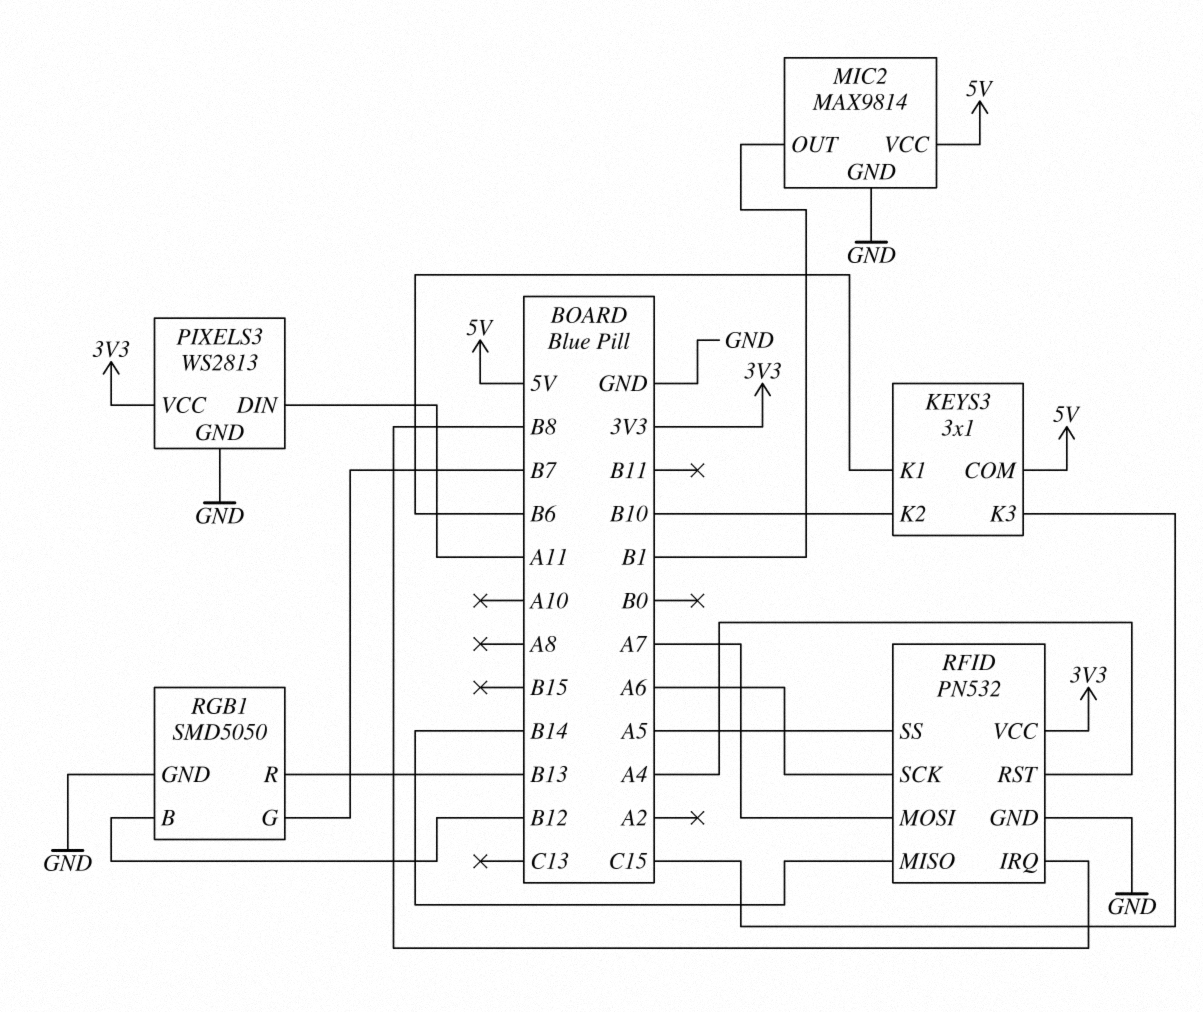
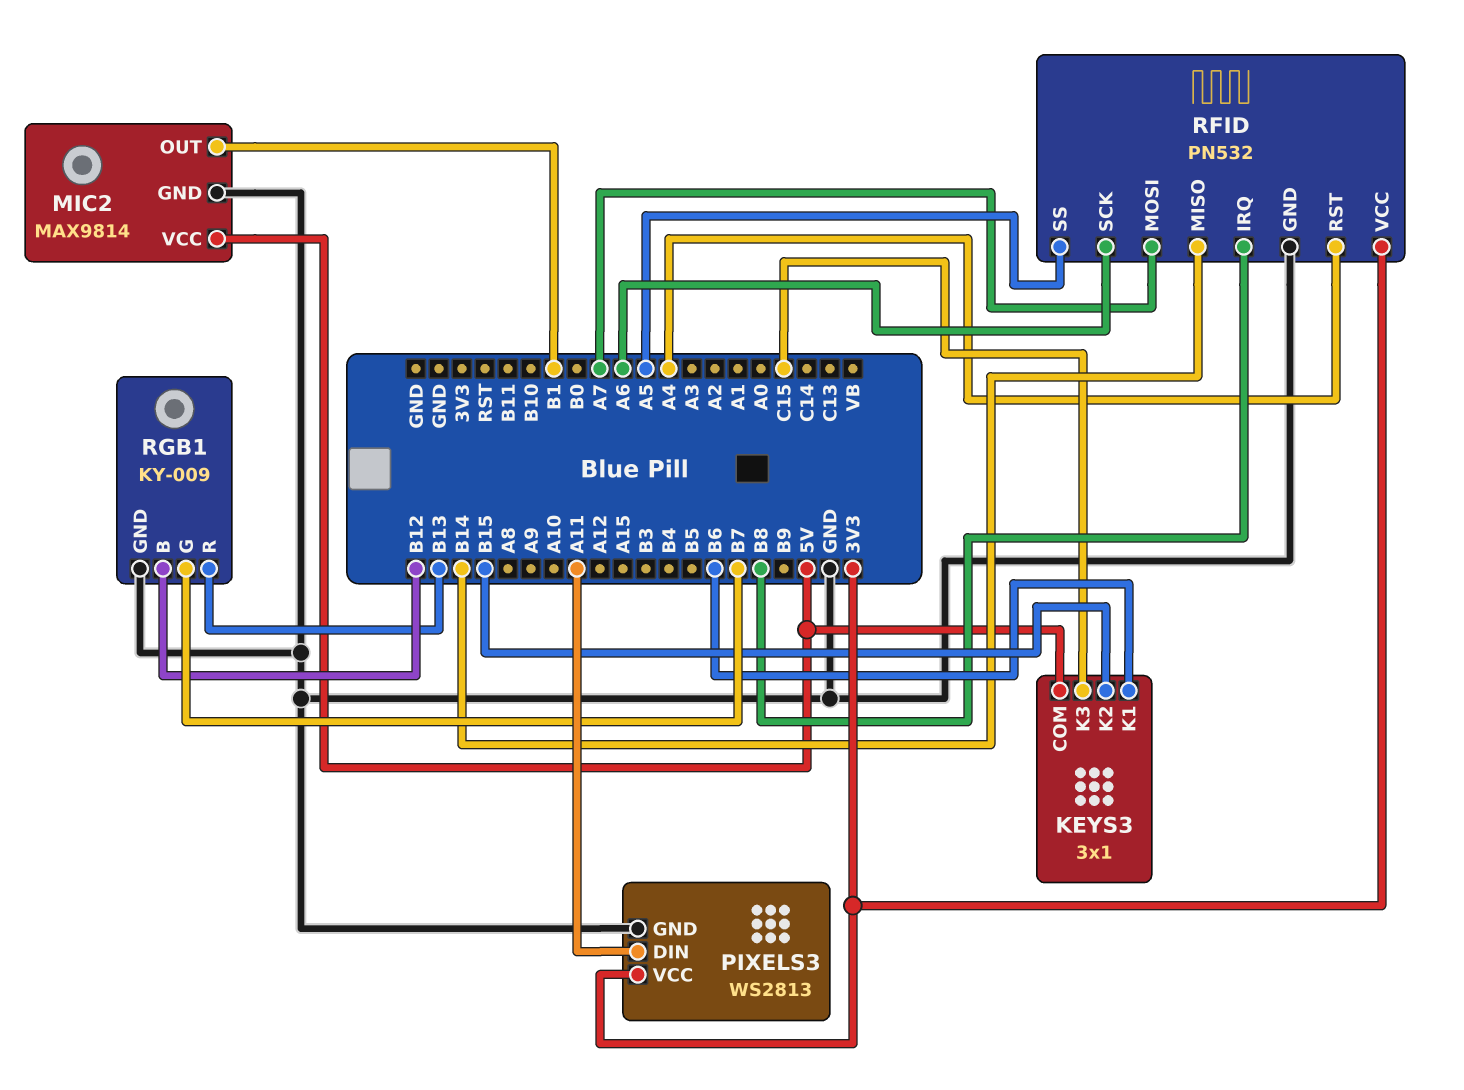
KEYS3 pin K2: B10 -> B15
RGB1: SMD5050 -> KY-009

